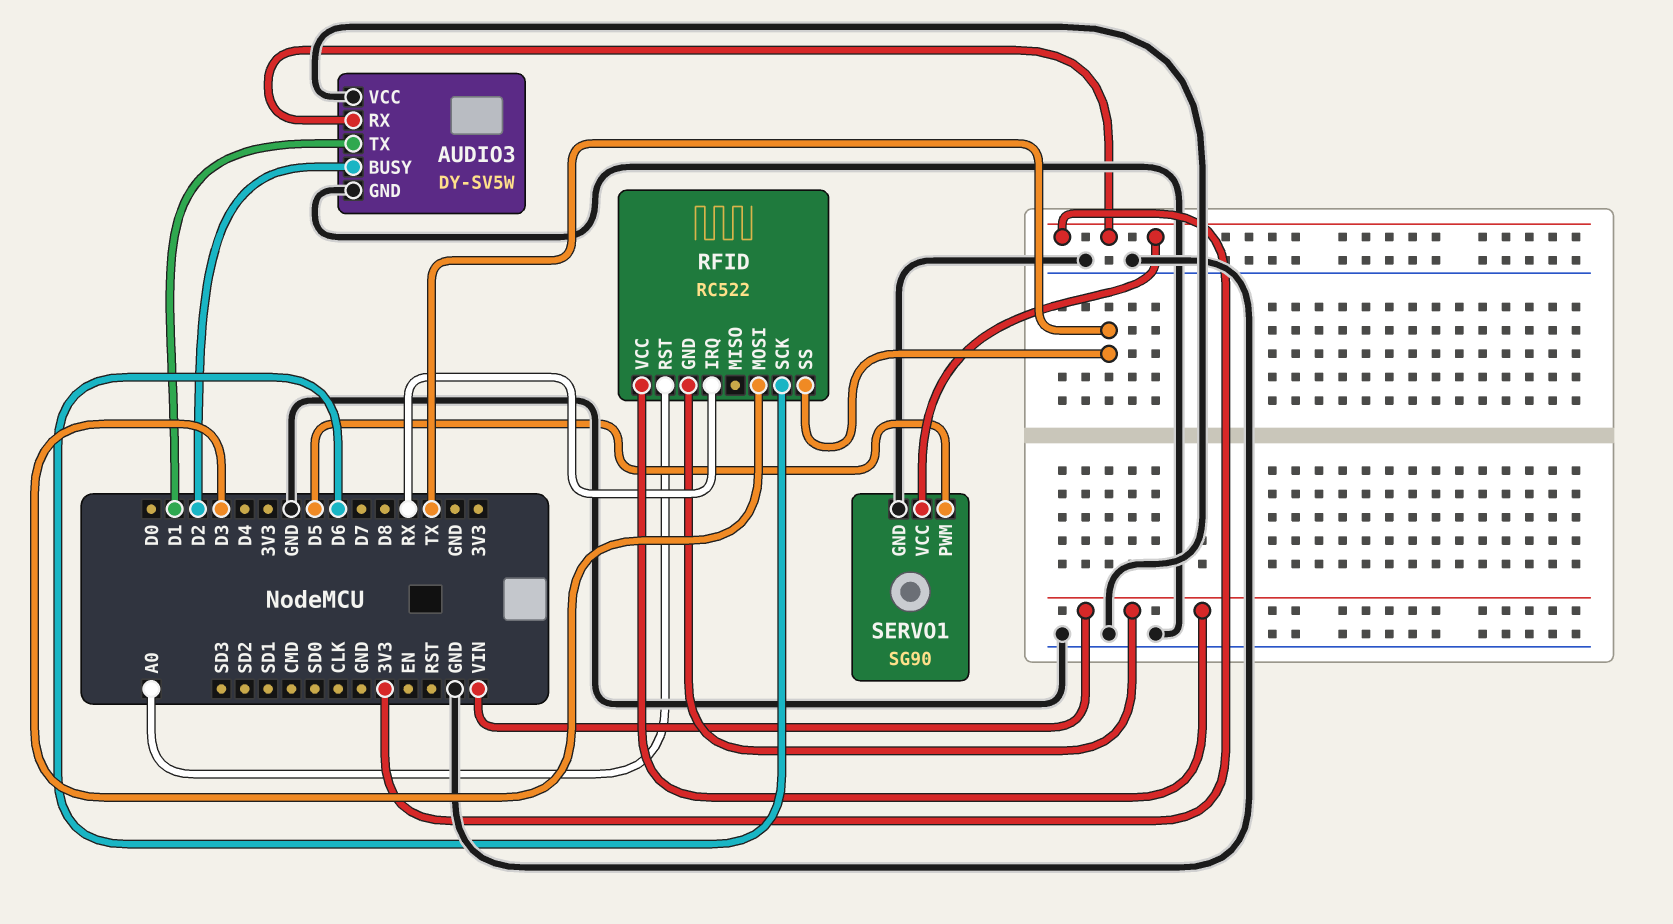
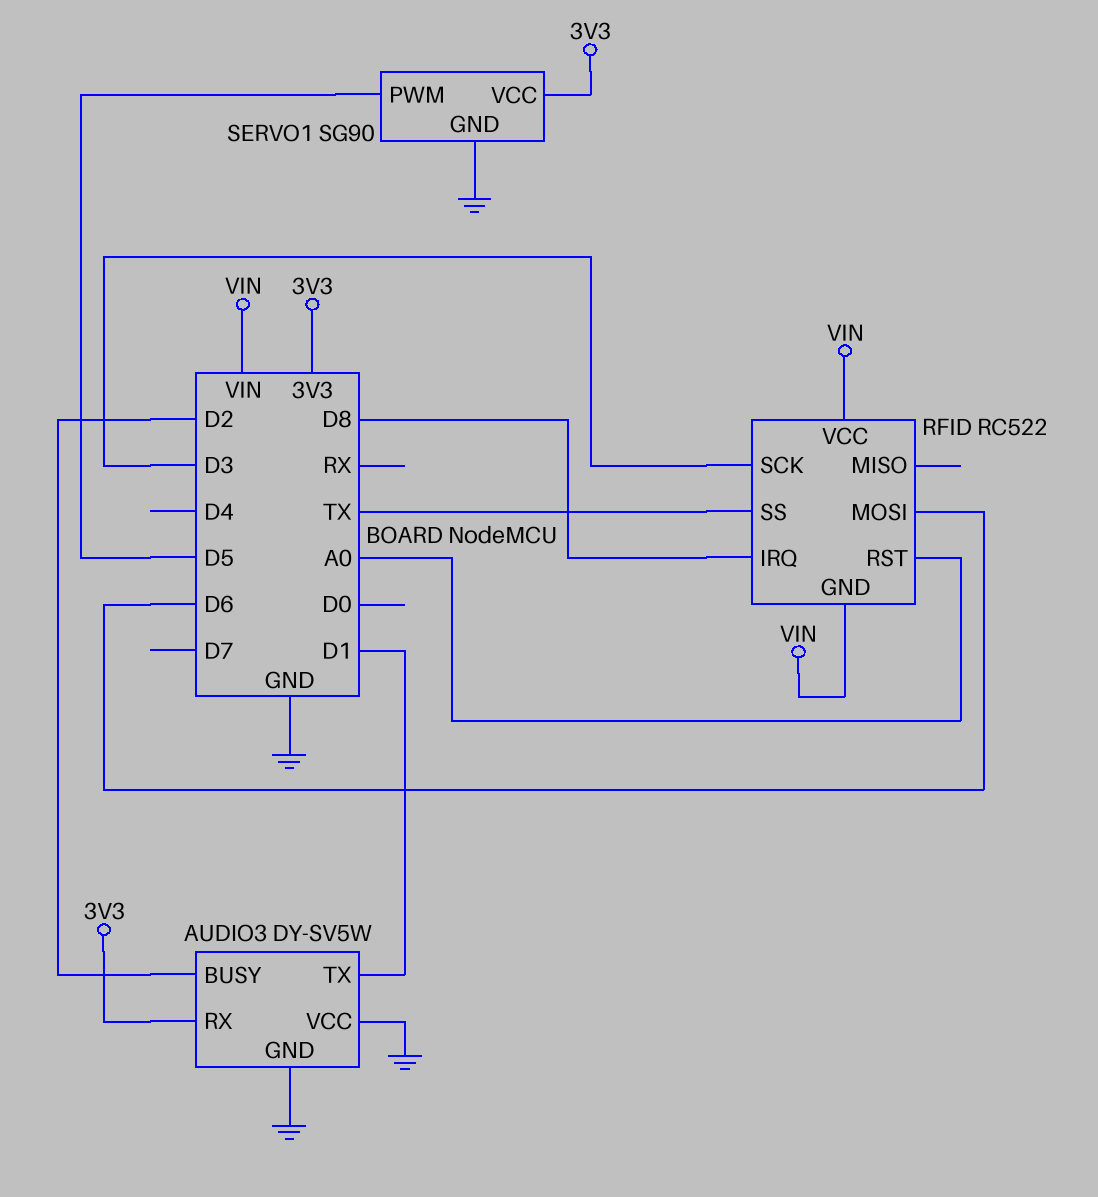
RFID pin IRQ: RX -> D8
RFID pin MOSI: D3 -> D6
RFID pin SCK: D6 -> D3

